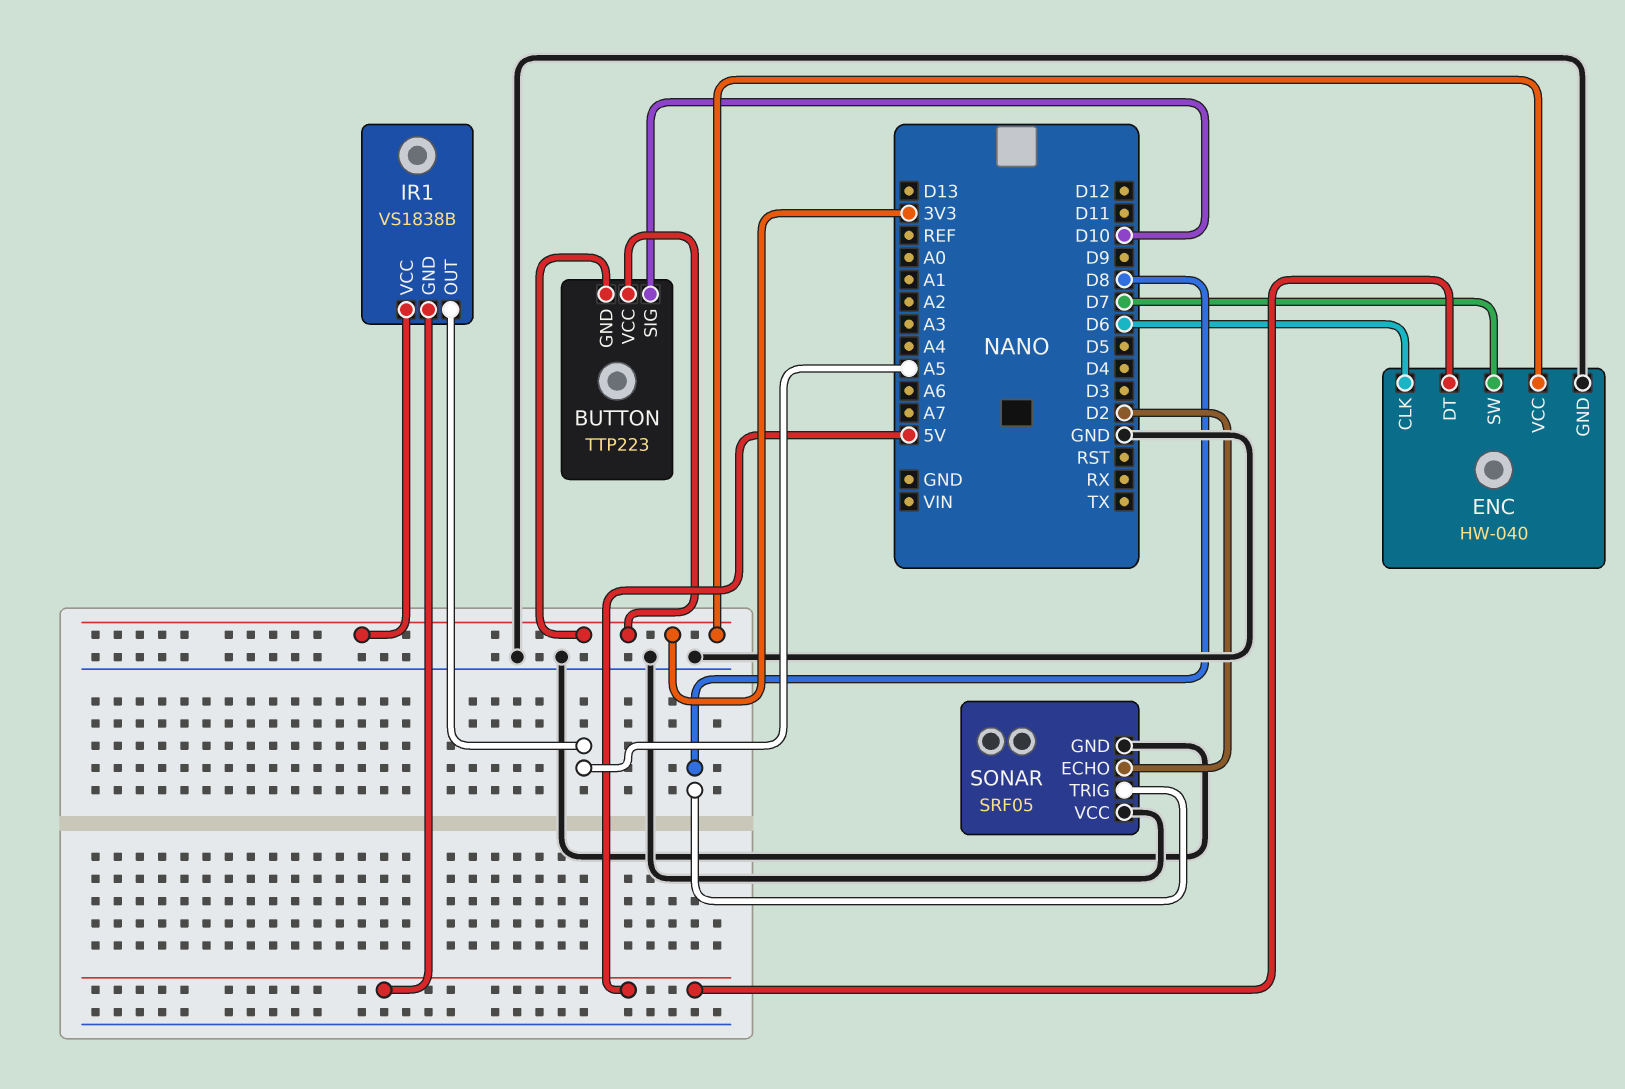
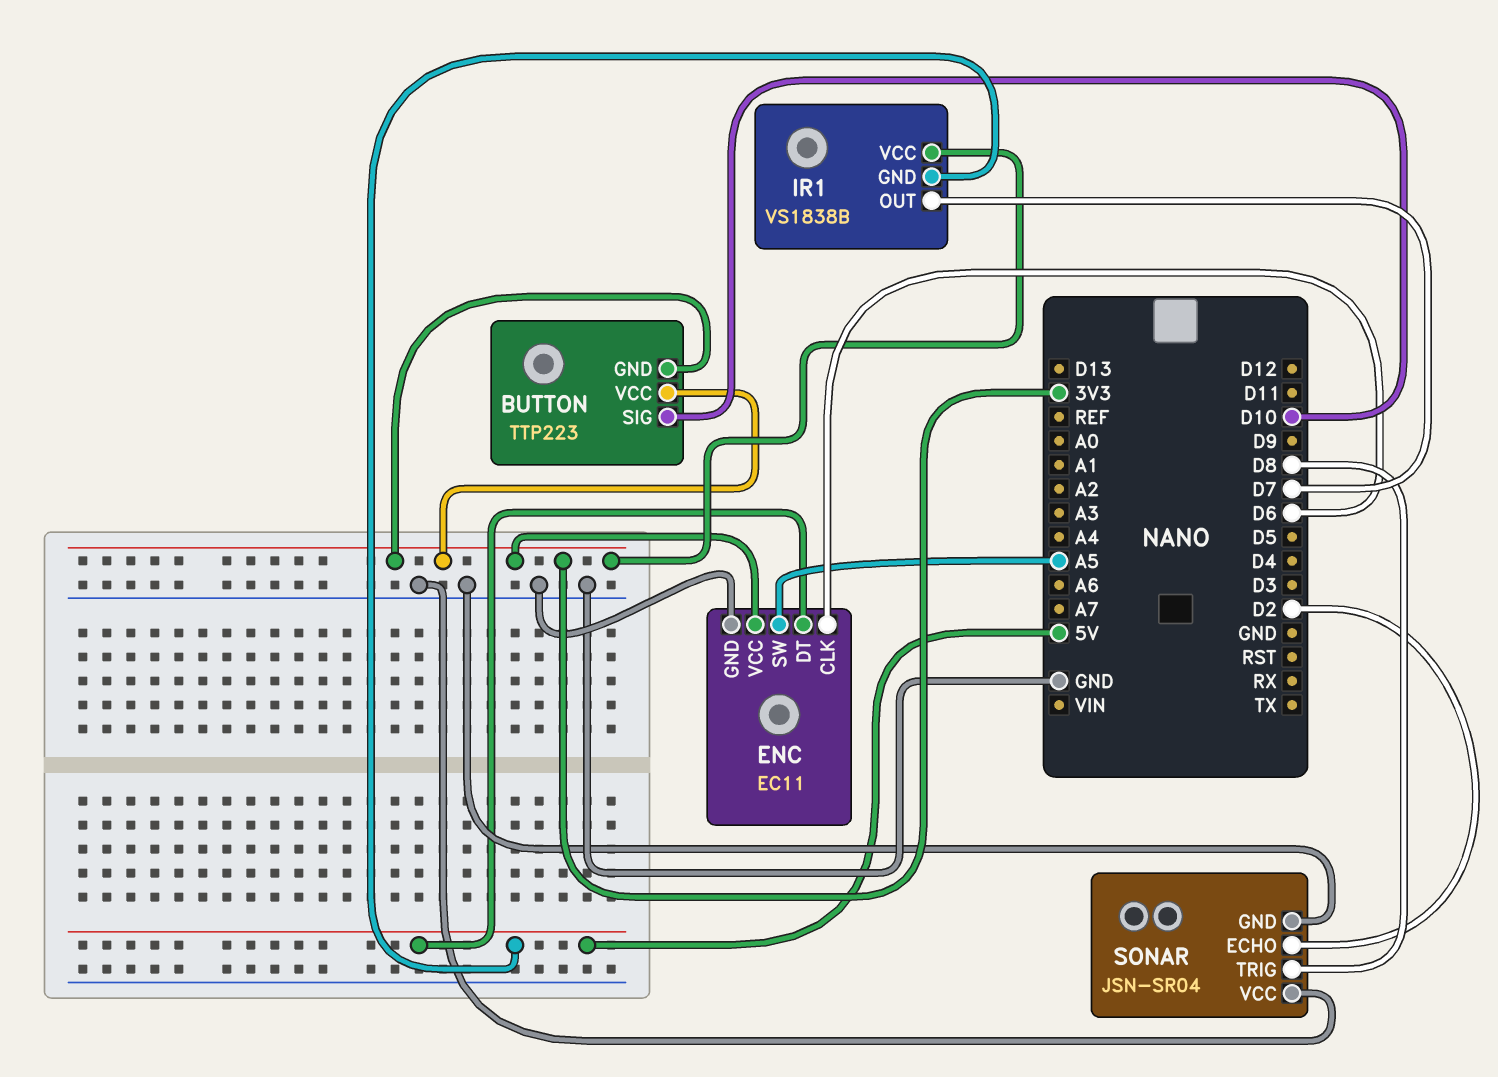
ENC: HW-040 -> EC11
ENC pin SW: D7 -> A5
IR1 pin OUT: A5 -> D7
SONAR: SRF05 -> JSN-SR04

